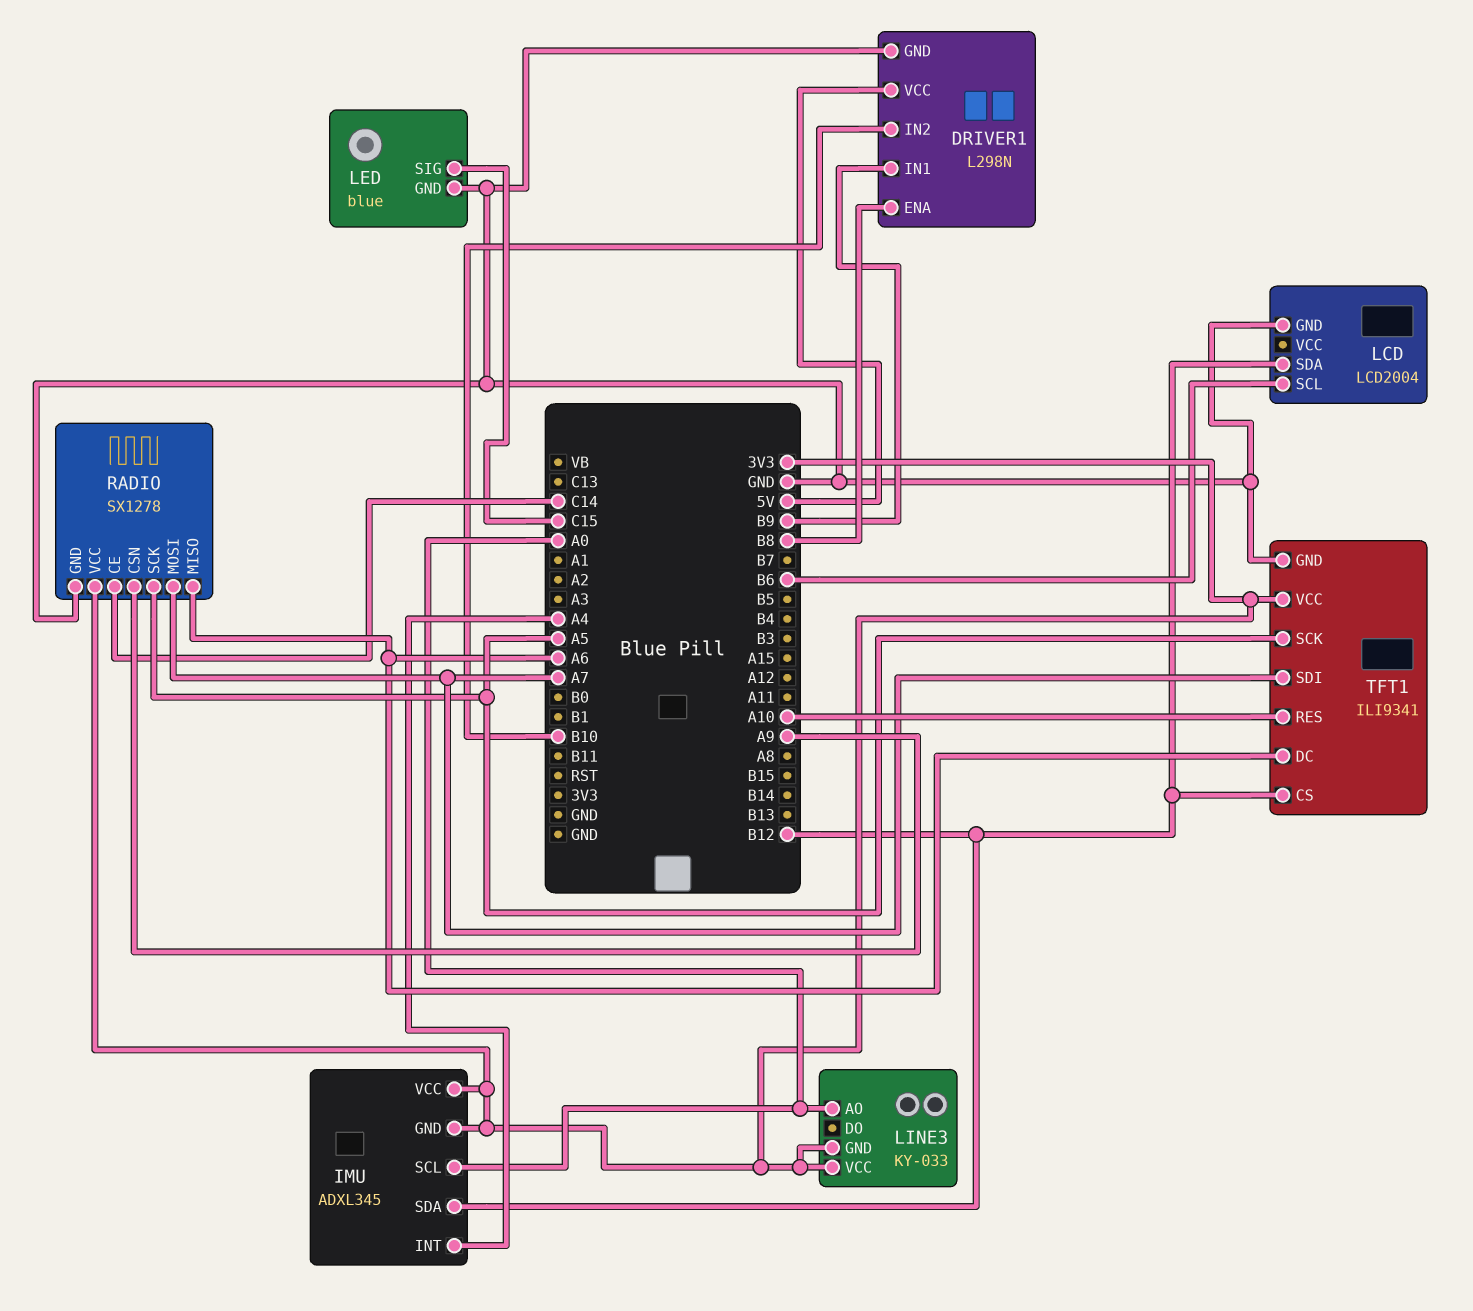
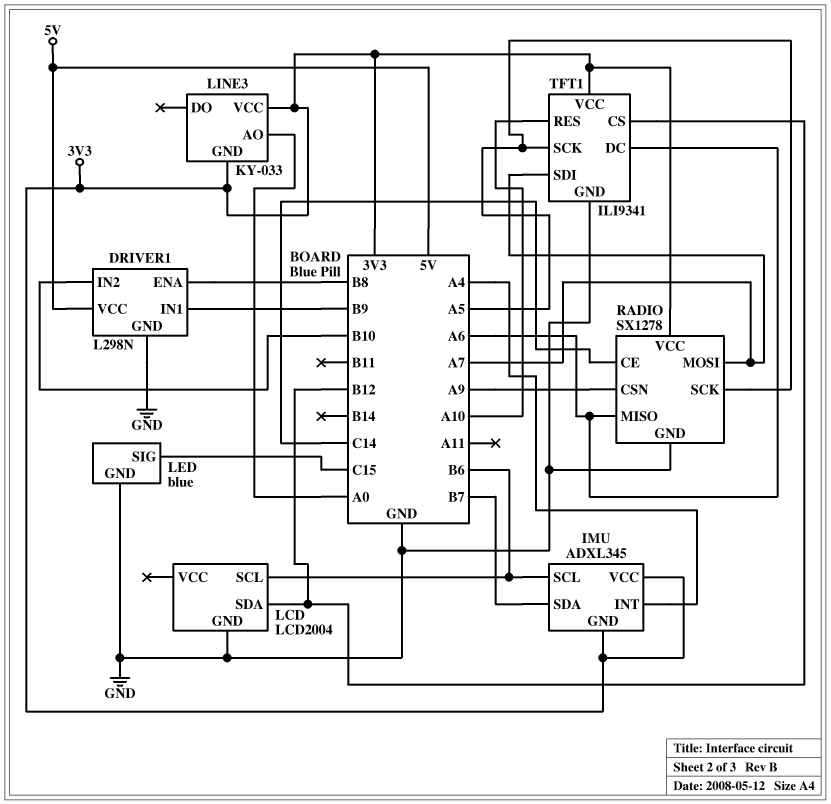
IMU pin SCL: A0 -> B6
IMU pin SDA: B12 -> B7

